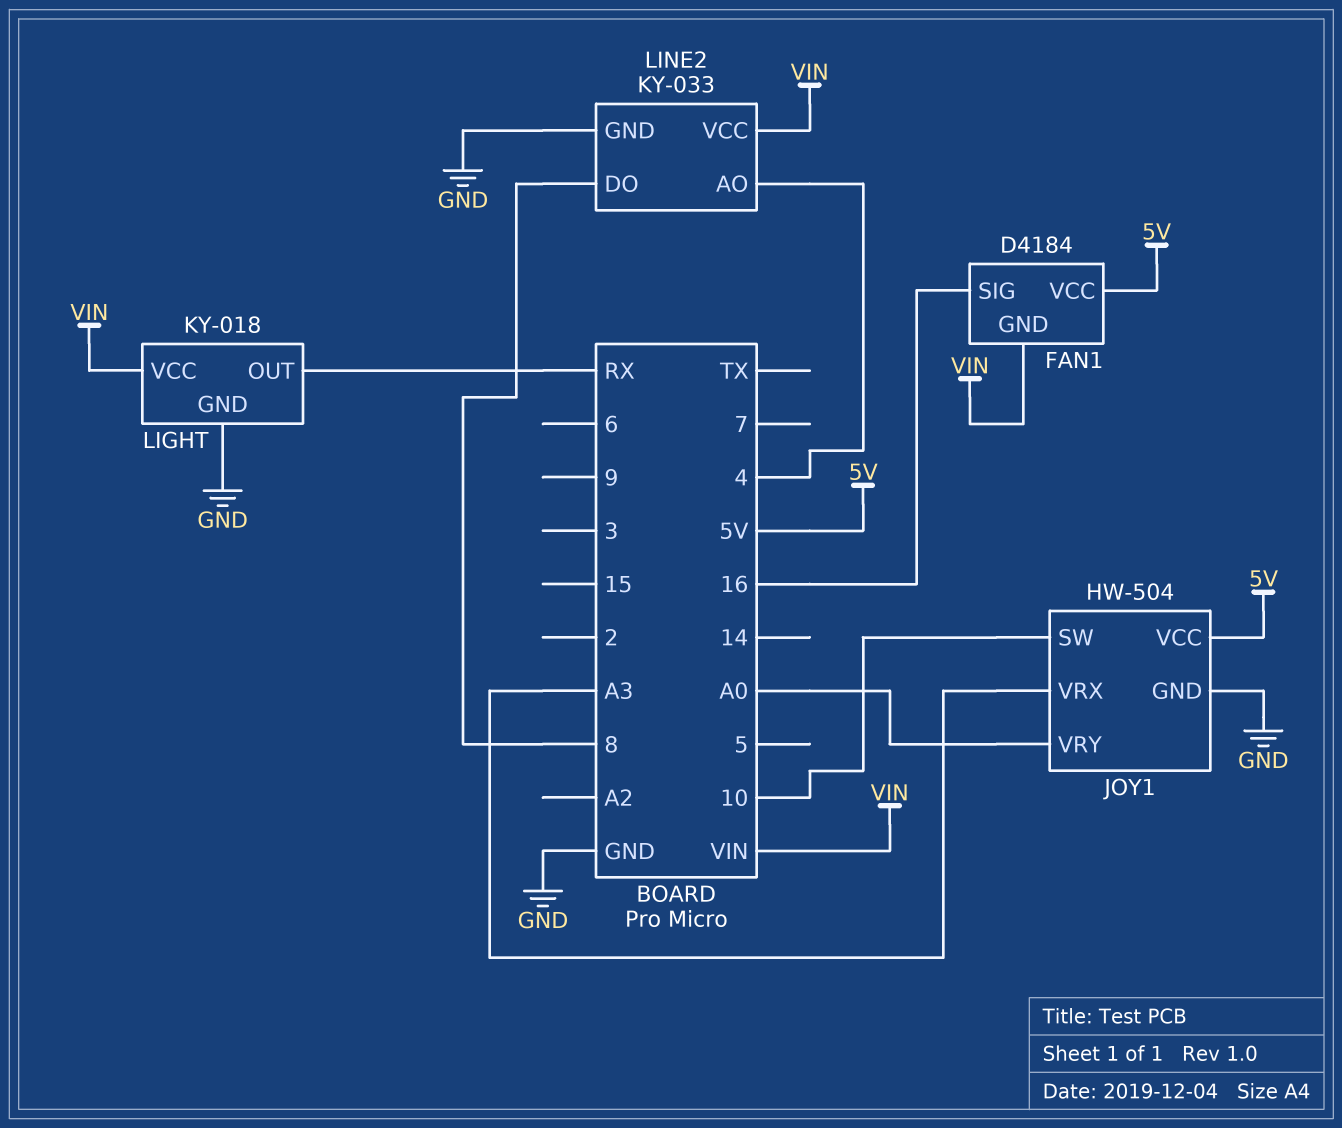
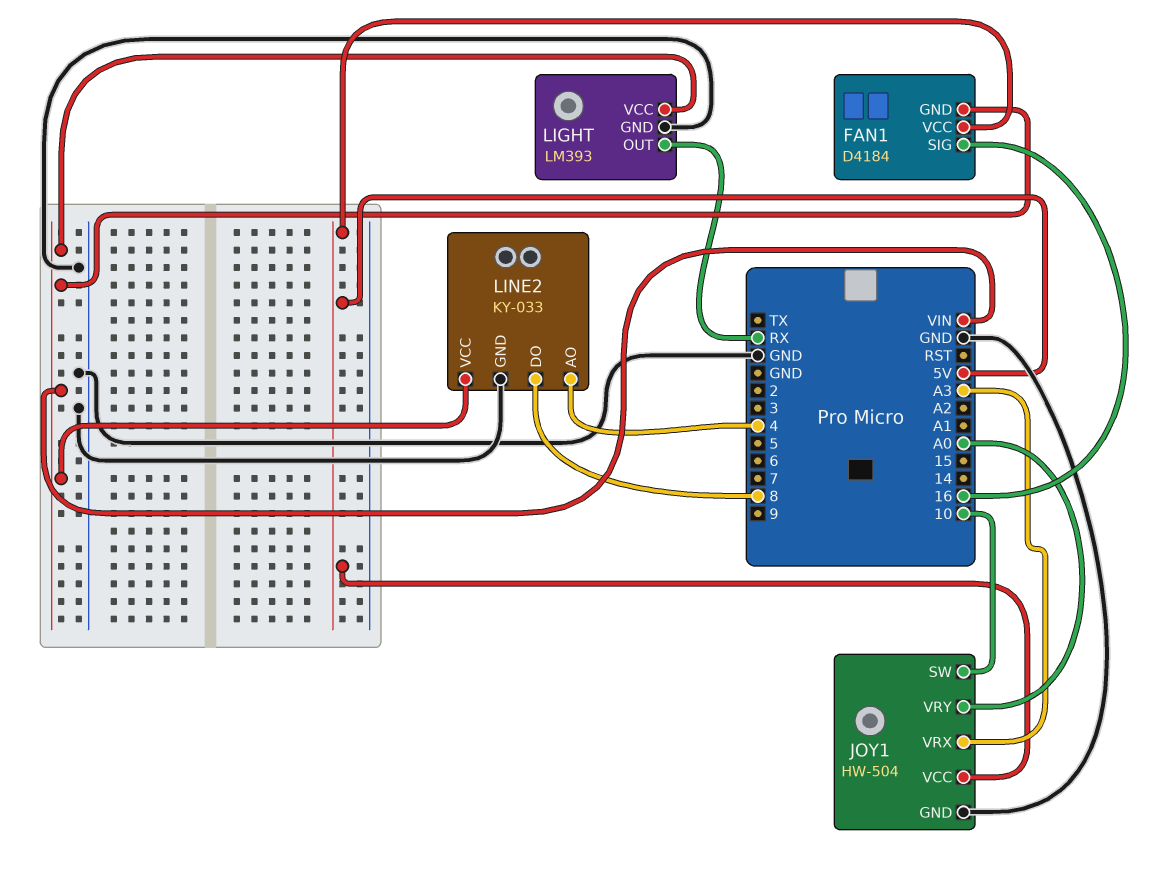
LIGHT: KY-018 -> LM393

